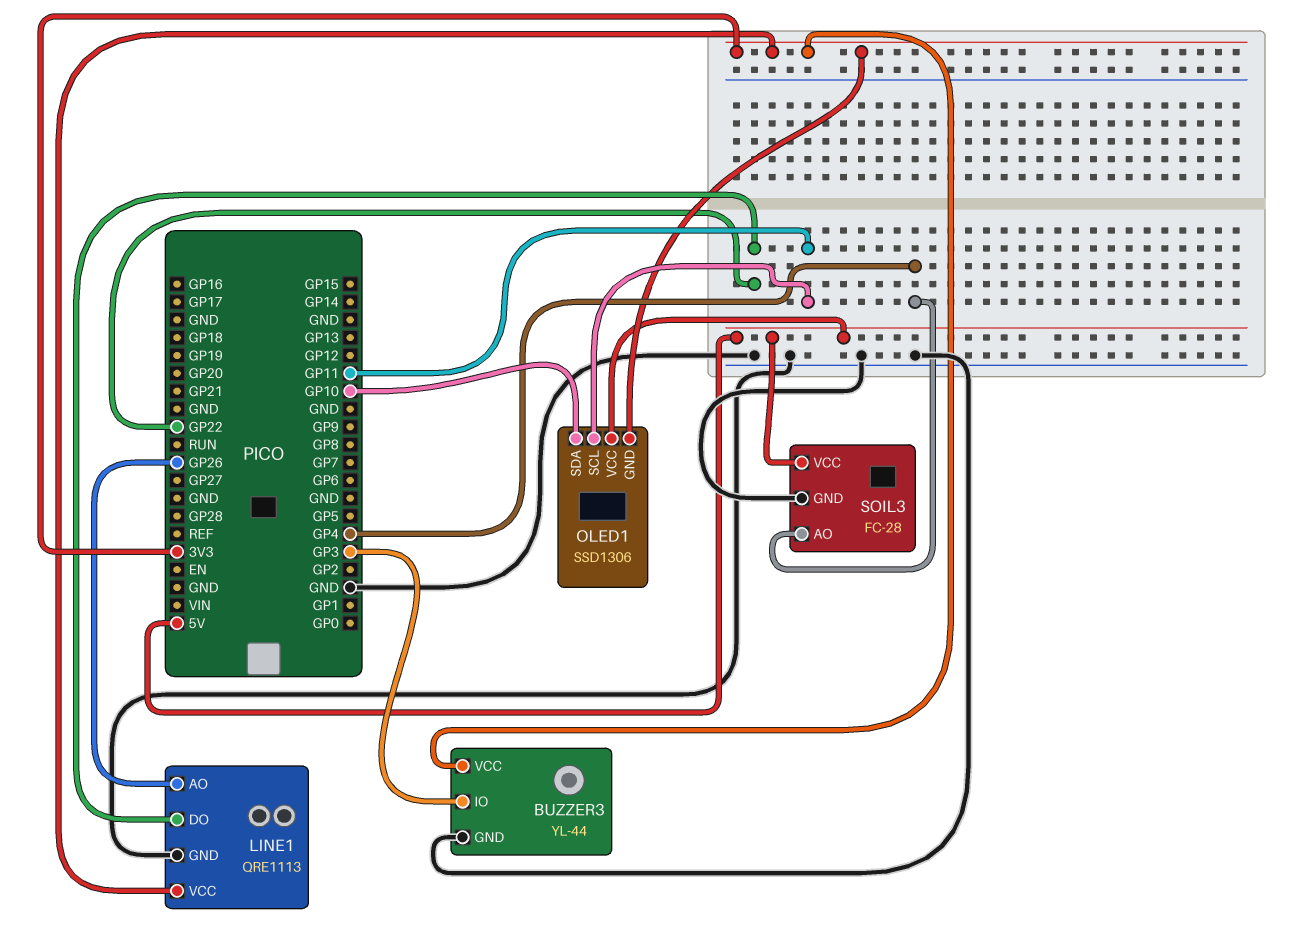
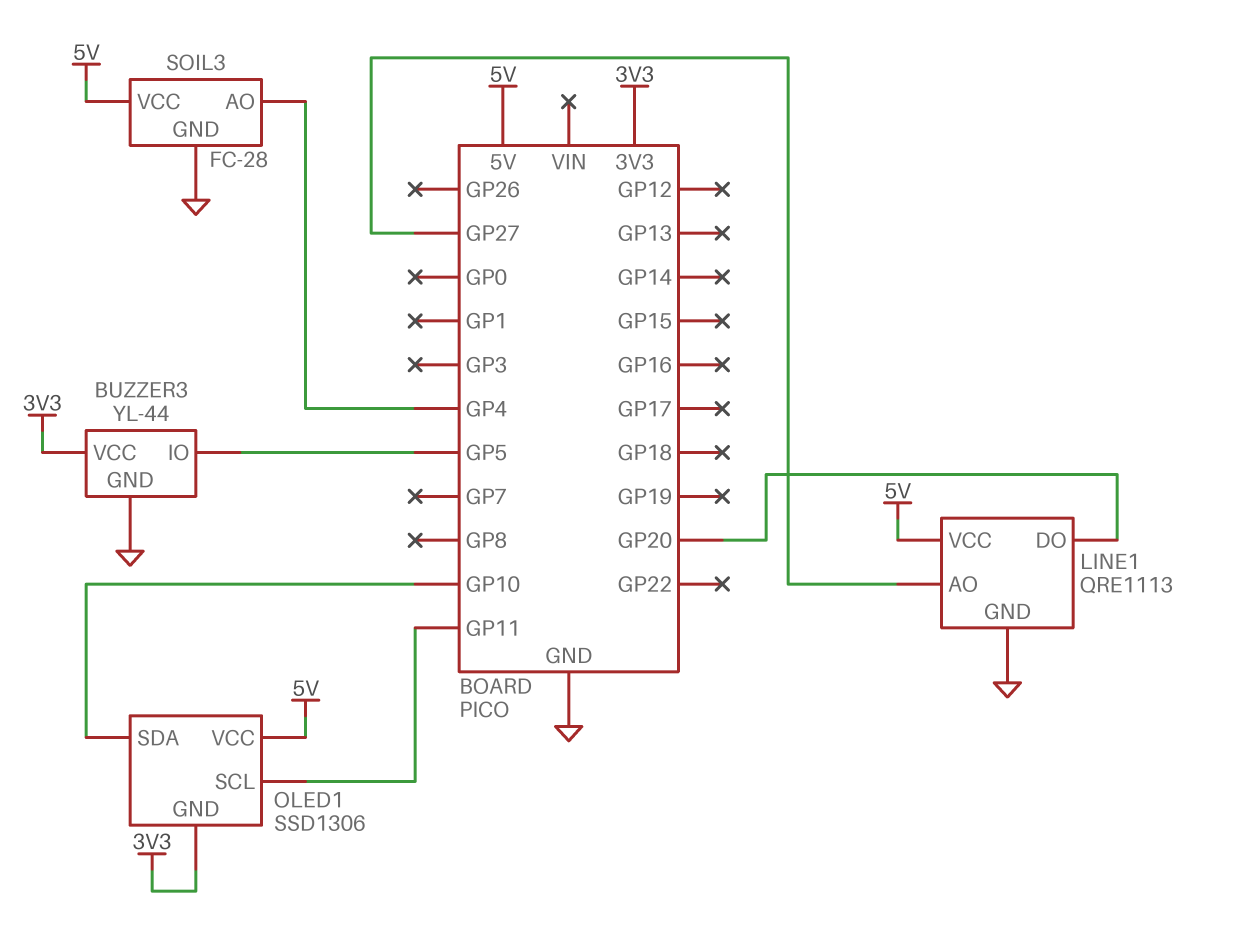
BUZZER3 pin IO: GP3 -> GP5
LINE1 pin AO: GP26 -> GP27
LINE1 pin DO: GP22 -> GP20
LINE1 pin VCC: 3V3 -> 5V

